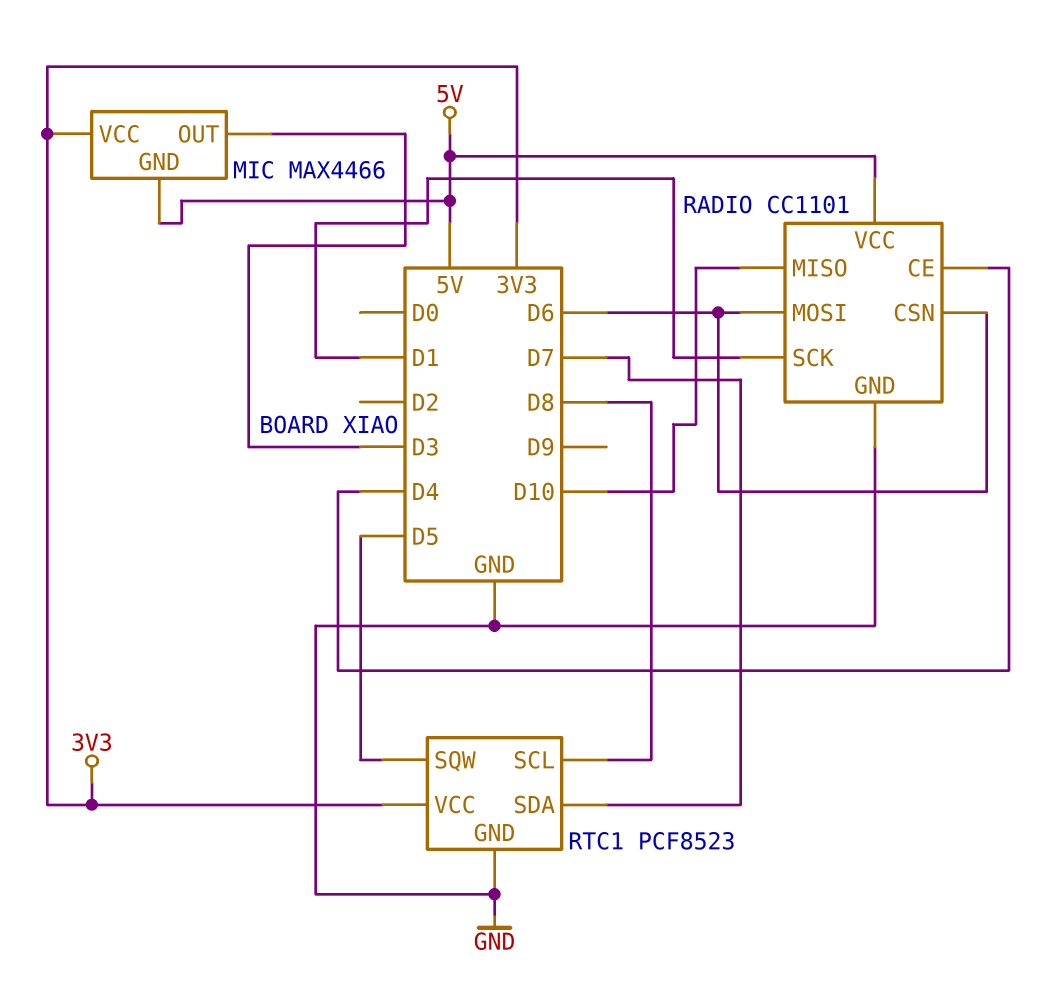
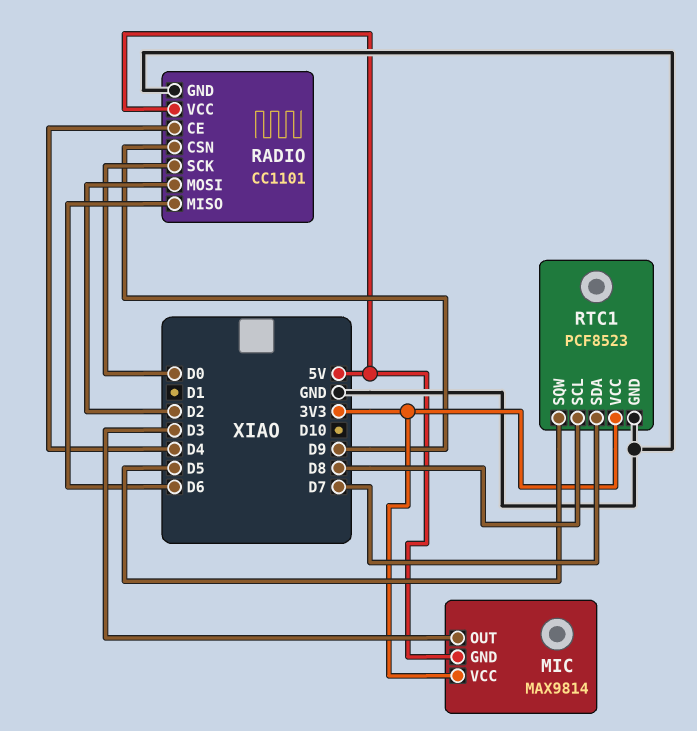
MIC: MAX4466 -> MAX9814
RADIO pin CSN: D6 -> D9
RADIO pin MISO: D10 -> D6
RADIO pin MOSI: D6 -> D2
RADIO pin SCK: D1 -> D0

